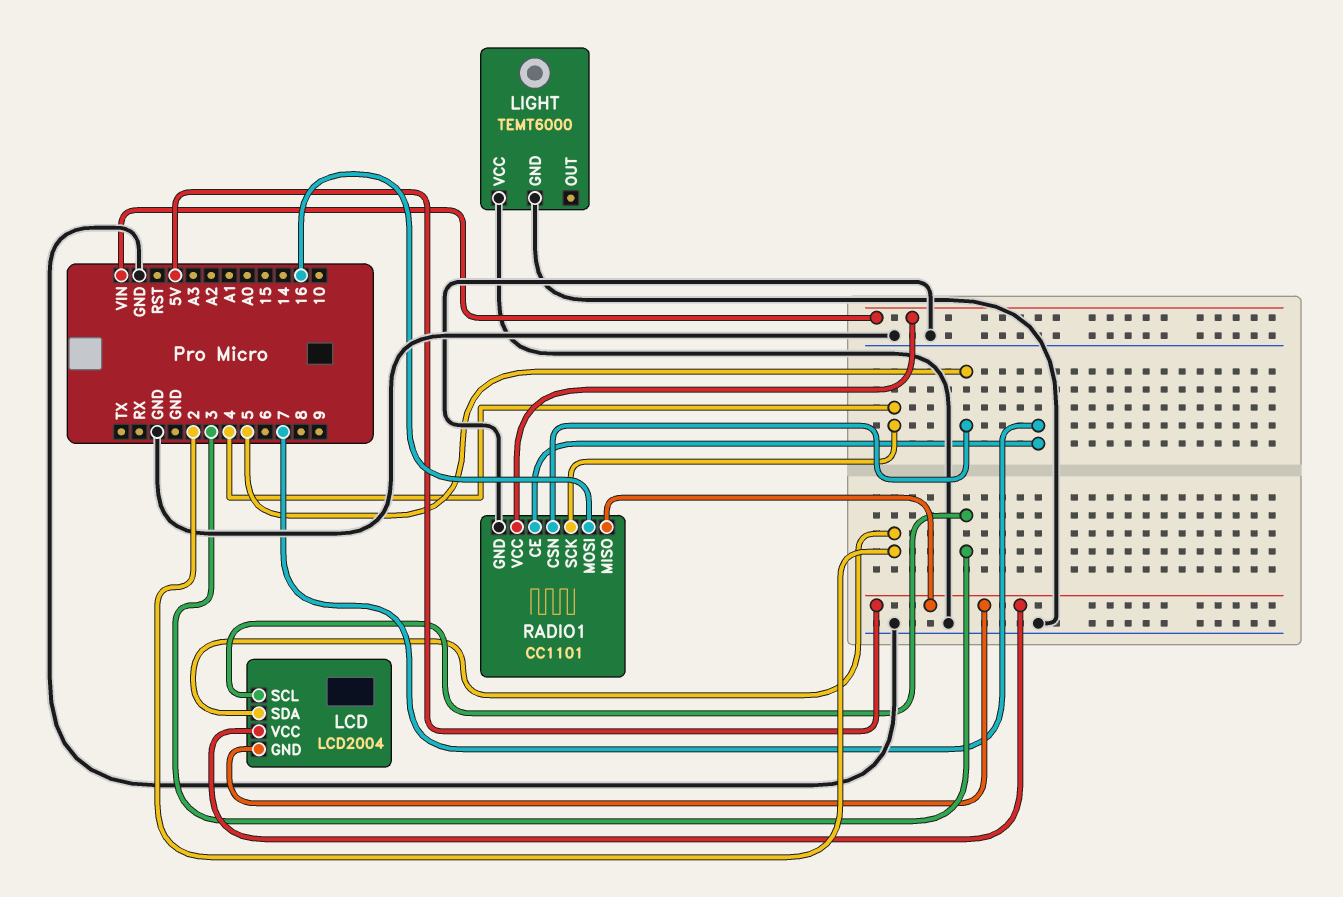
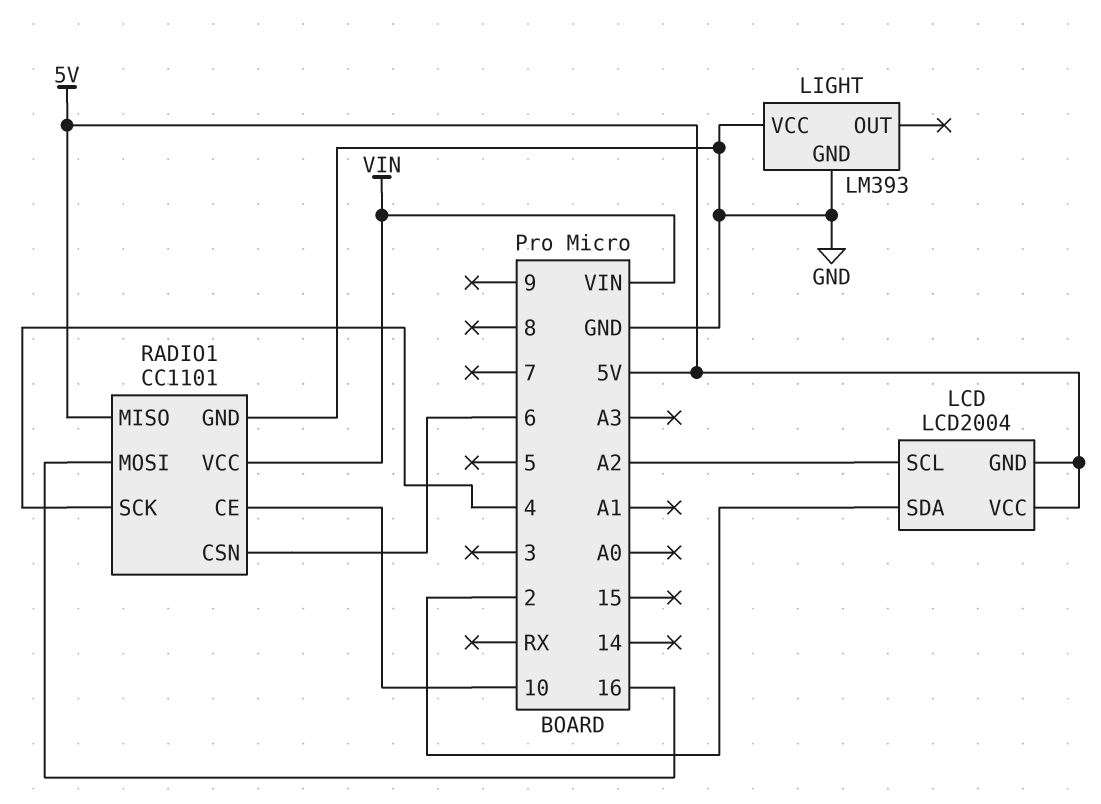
LCD pin SCL: 3 -> A2
LIGHT: TEMT6000 -> LM393
RADIO1 pin CE: 7 -> 10
RADIO1 pin CSN: 5 -> 6

